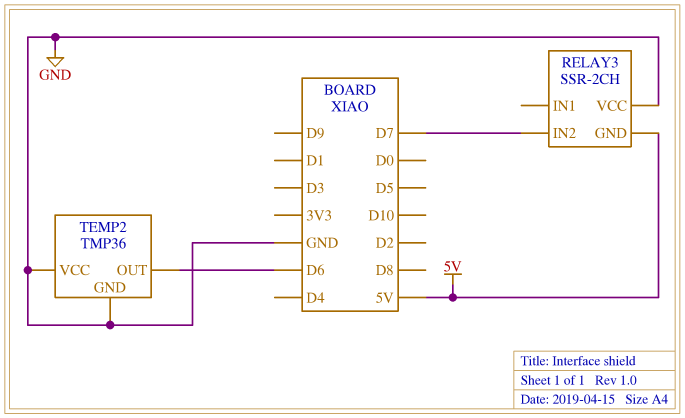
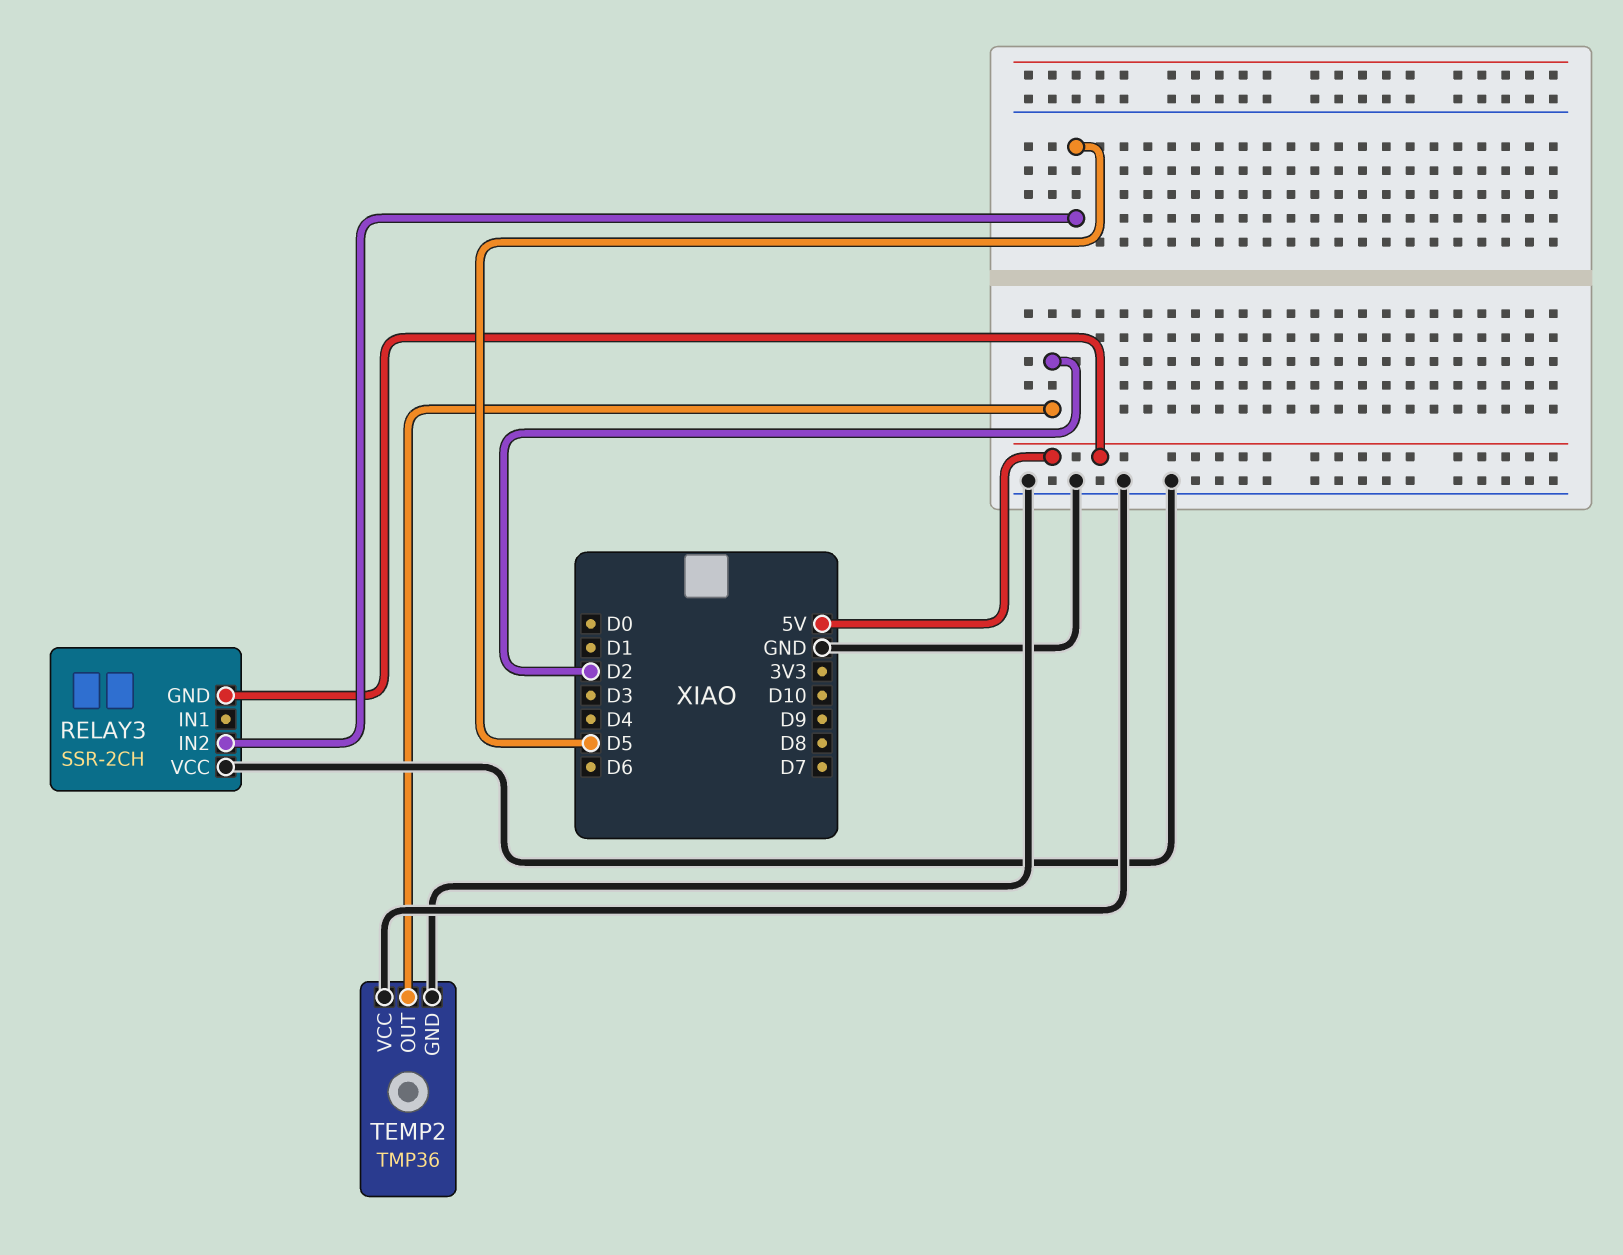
RELAY3 pin IN2: D7 -> D5
TEMP2 pin OUT: D6 -> D2

